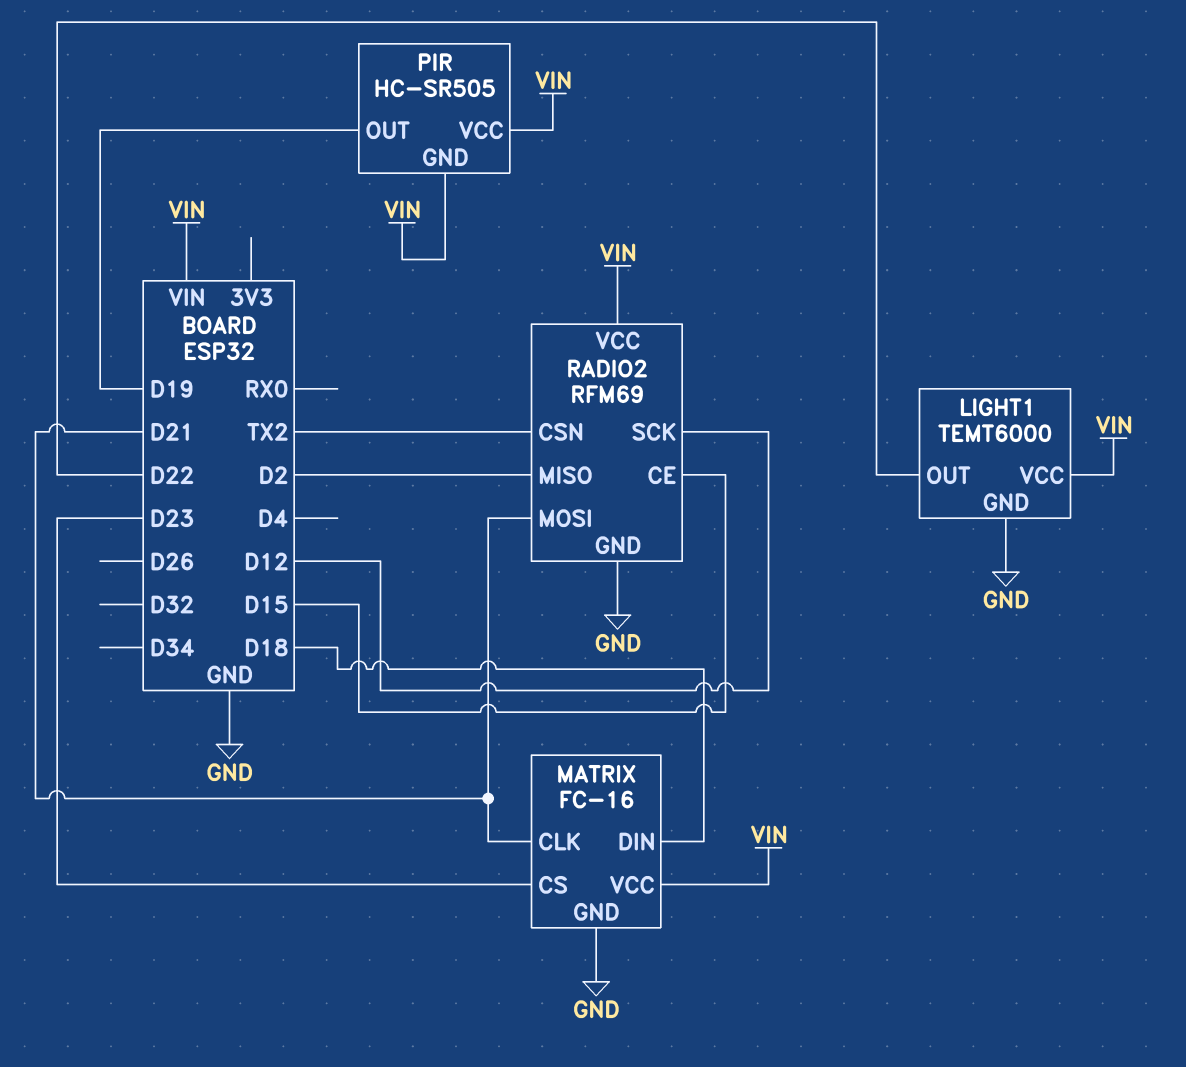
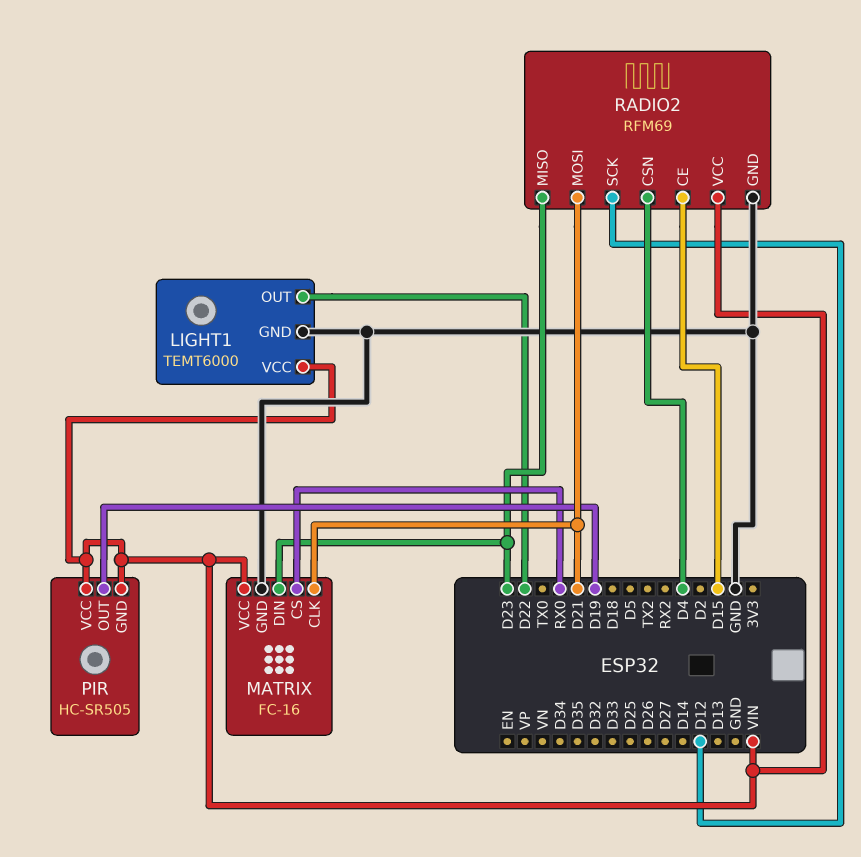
MATRIX pin CS: D23 -> RX0
MATRIX pin DIN: D18 -> D23
RADIO2 pin CSN: TX2 -> D4
RADIO2 pin MISO: D2 -> D23

